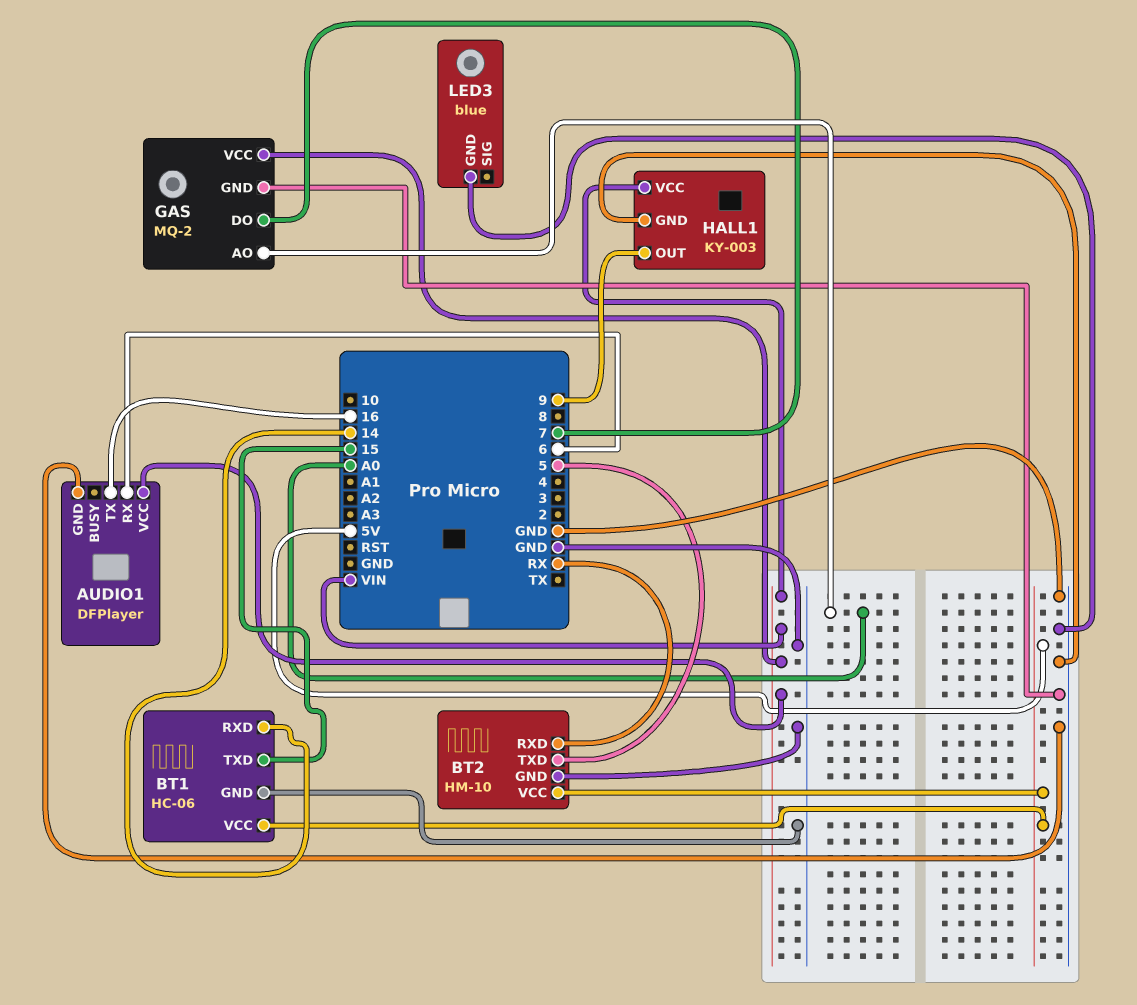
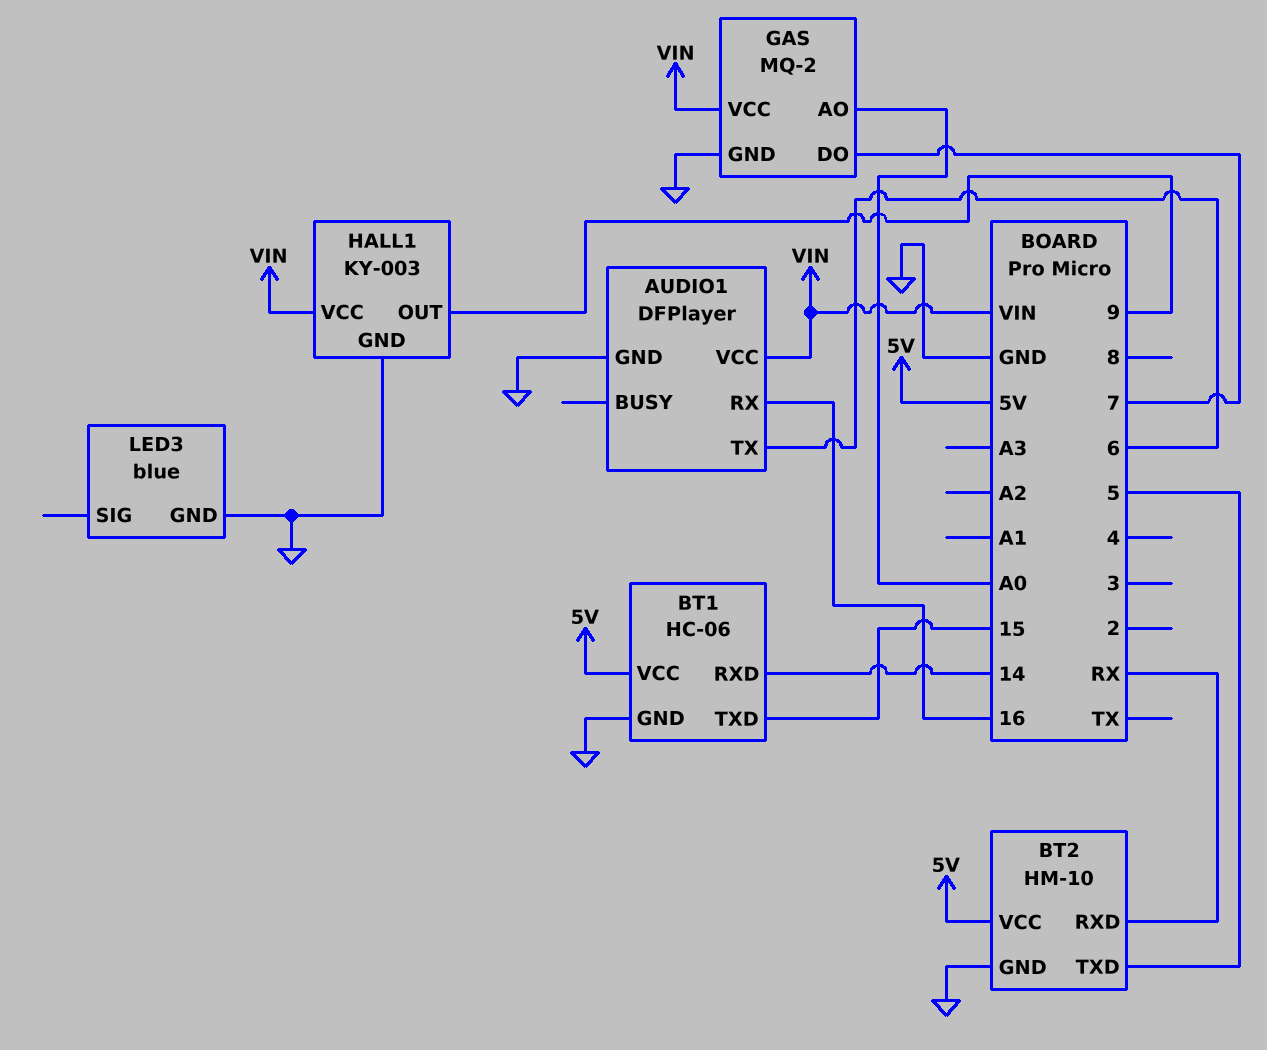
AUDIO1 pin RX: 6 -> 16
AUDIO1 pin TX: 16 -> 6

